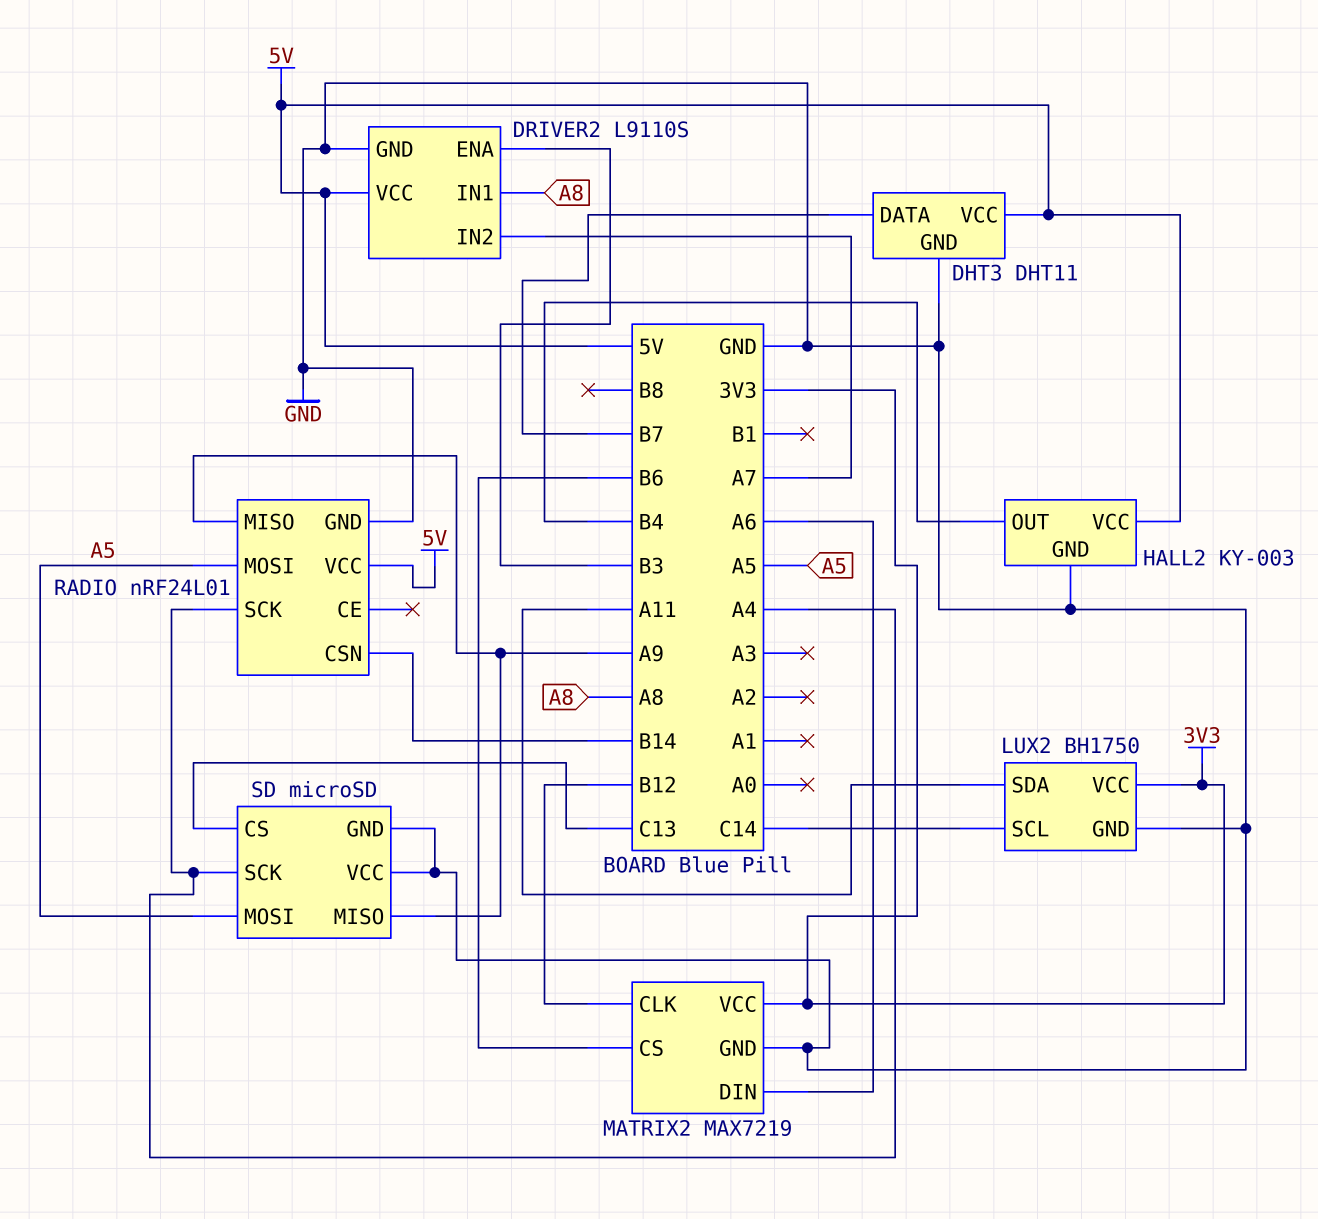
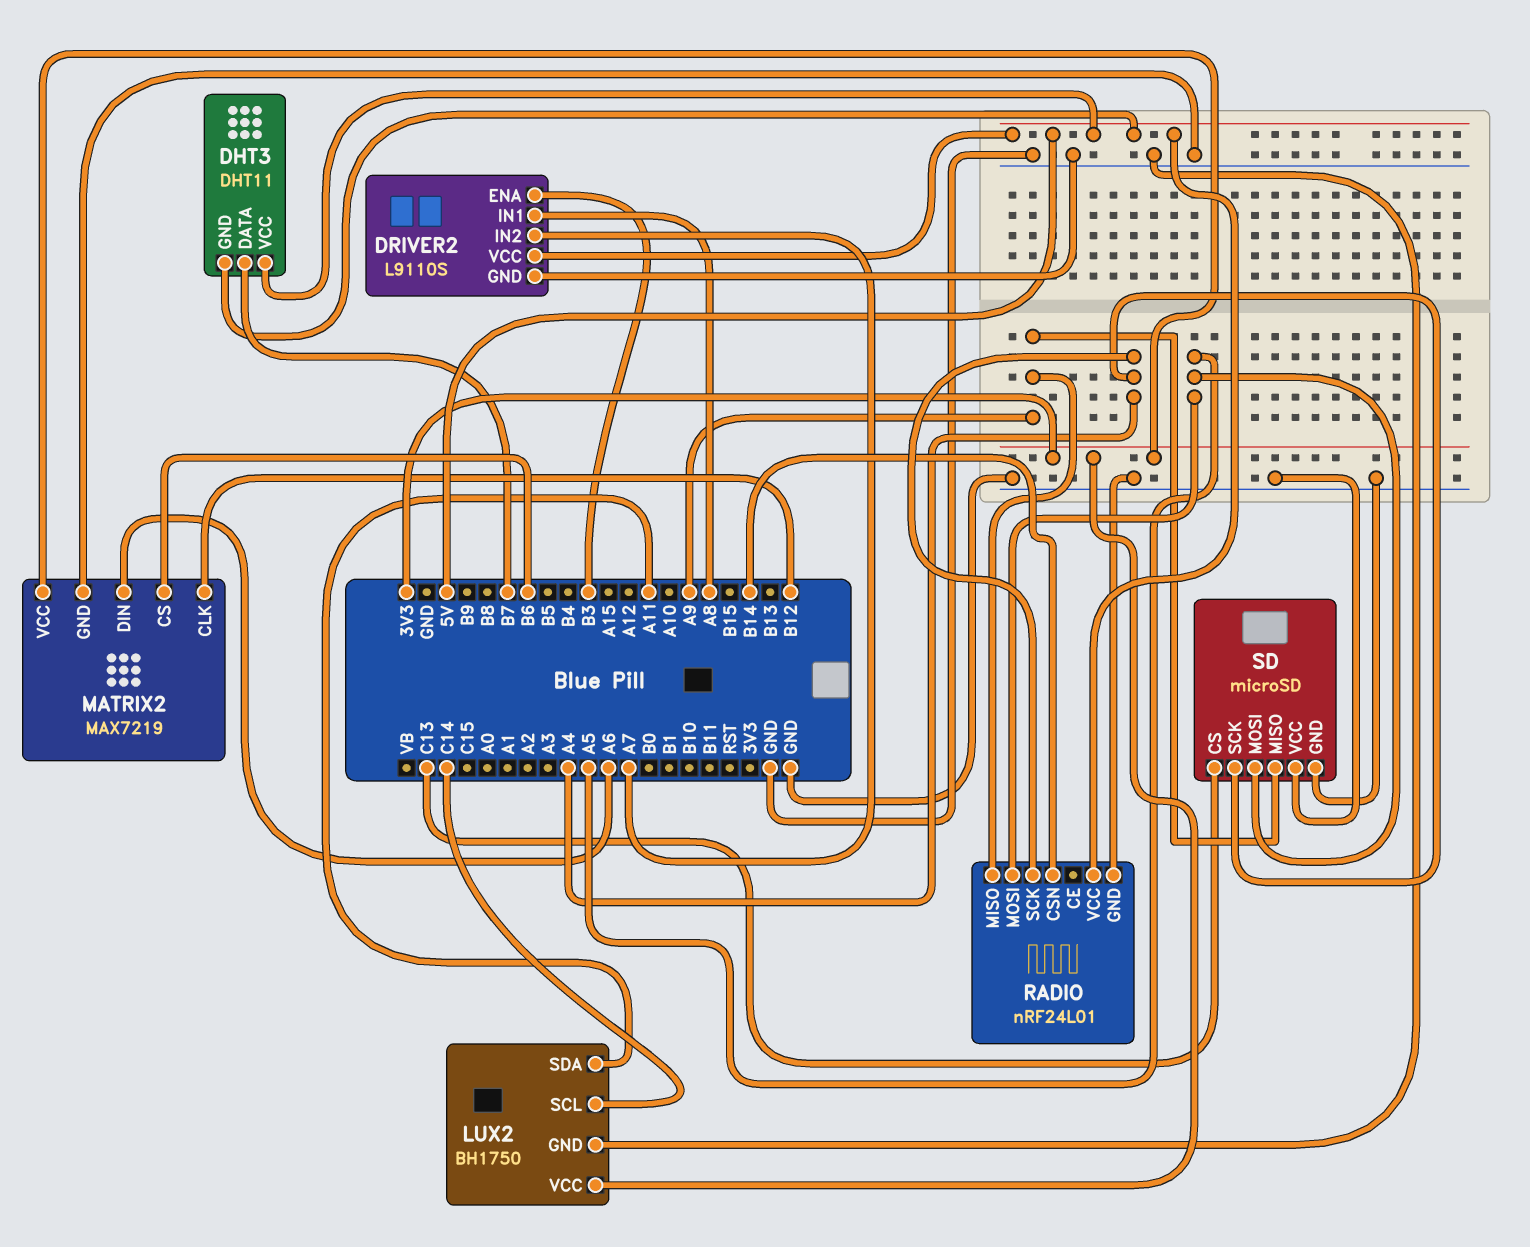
DHT3 pin GND: GND -> 5V
HALL2: KY-003 -> none
HALL2 pin GND: GND -> none
HALL2 pin OUT: B4 -> none
HALL2 pin VCC: 5V -> none

